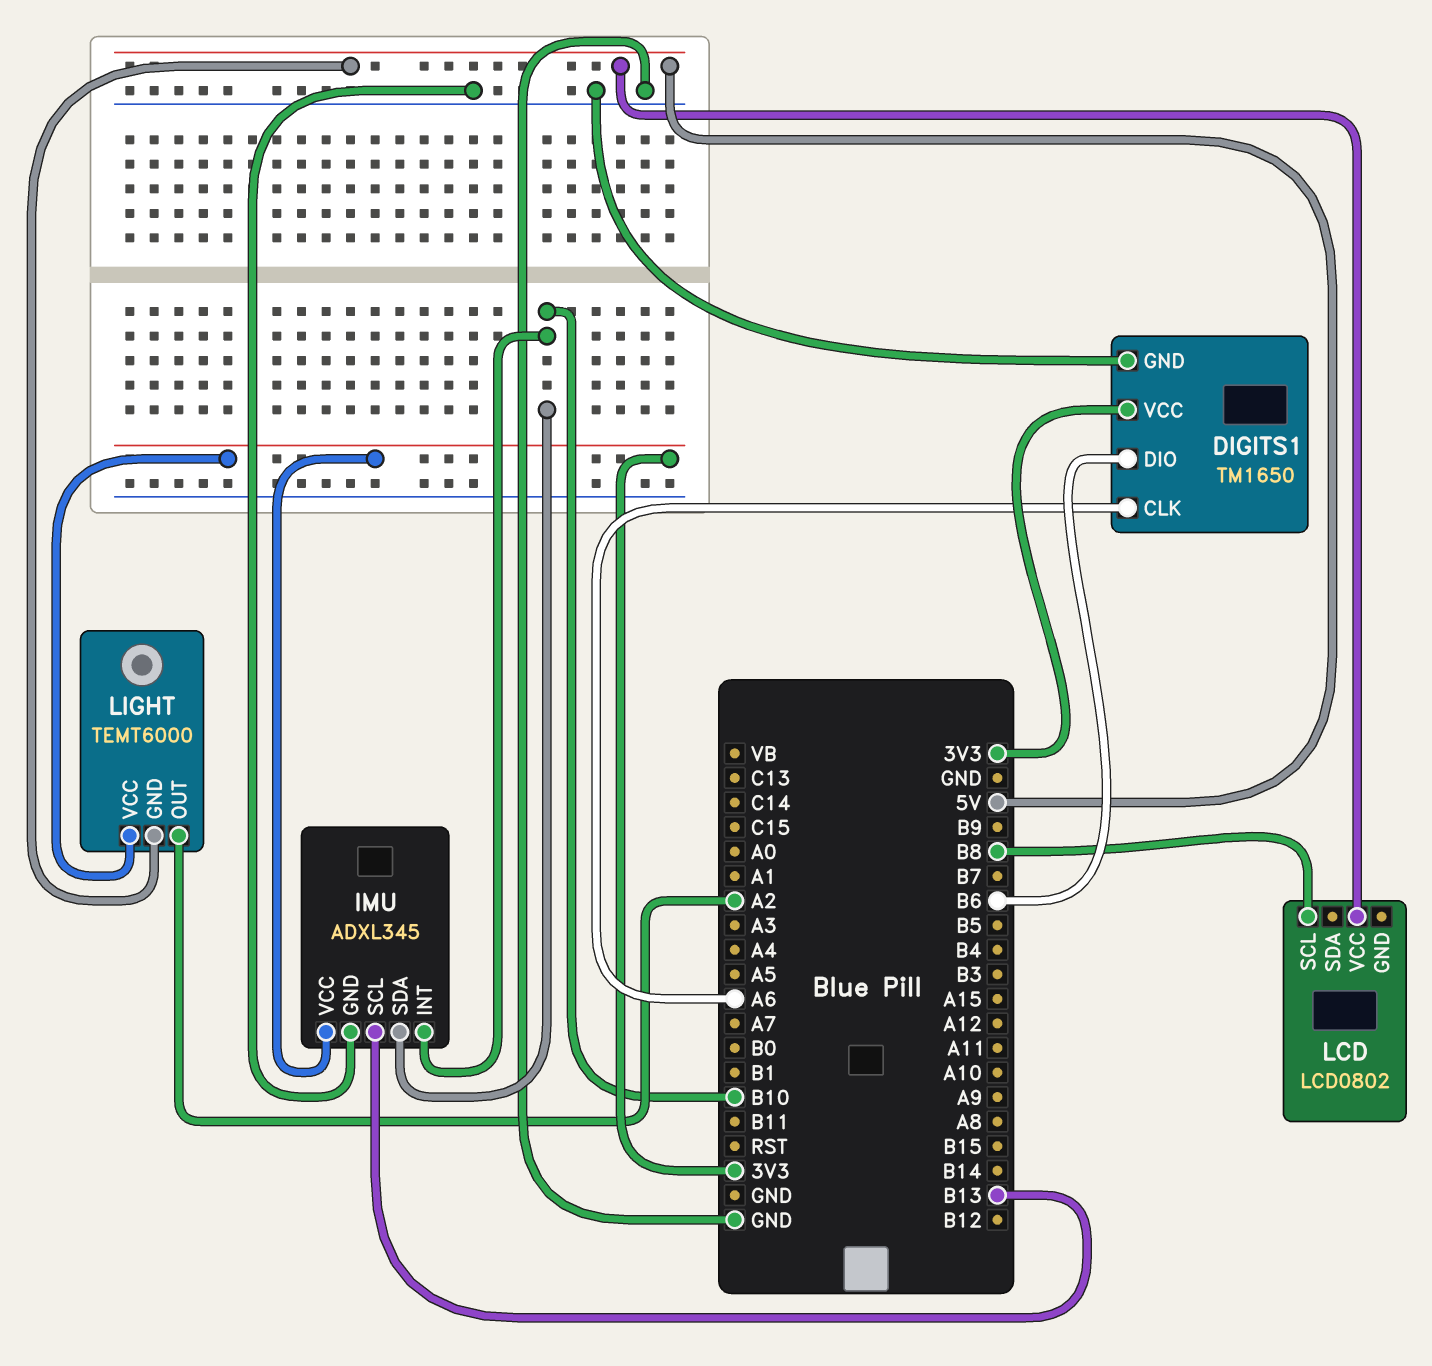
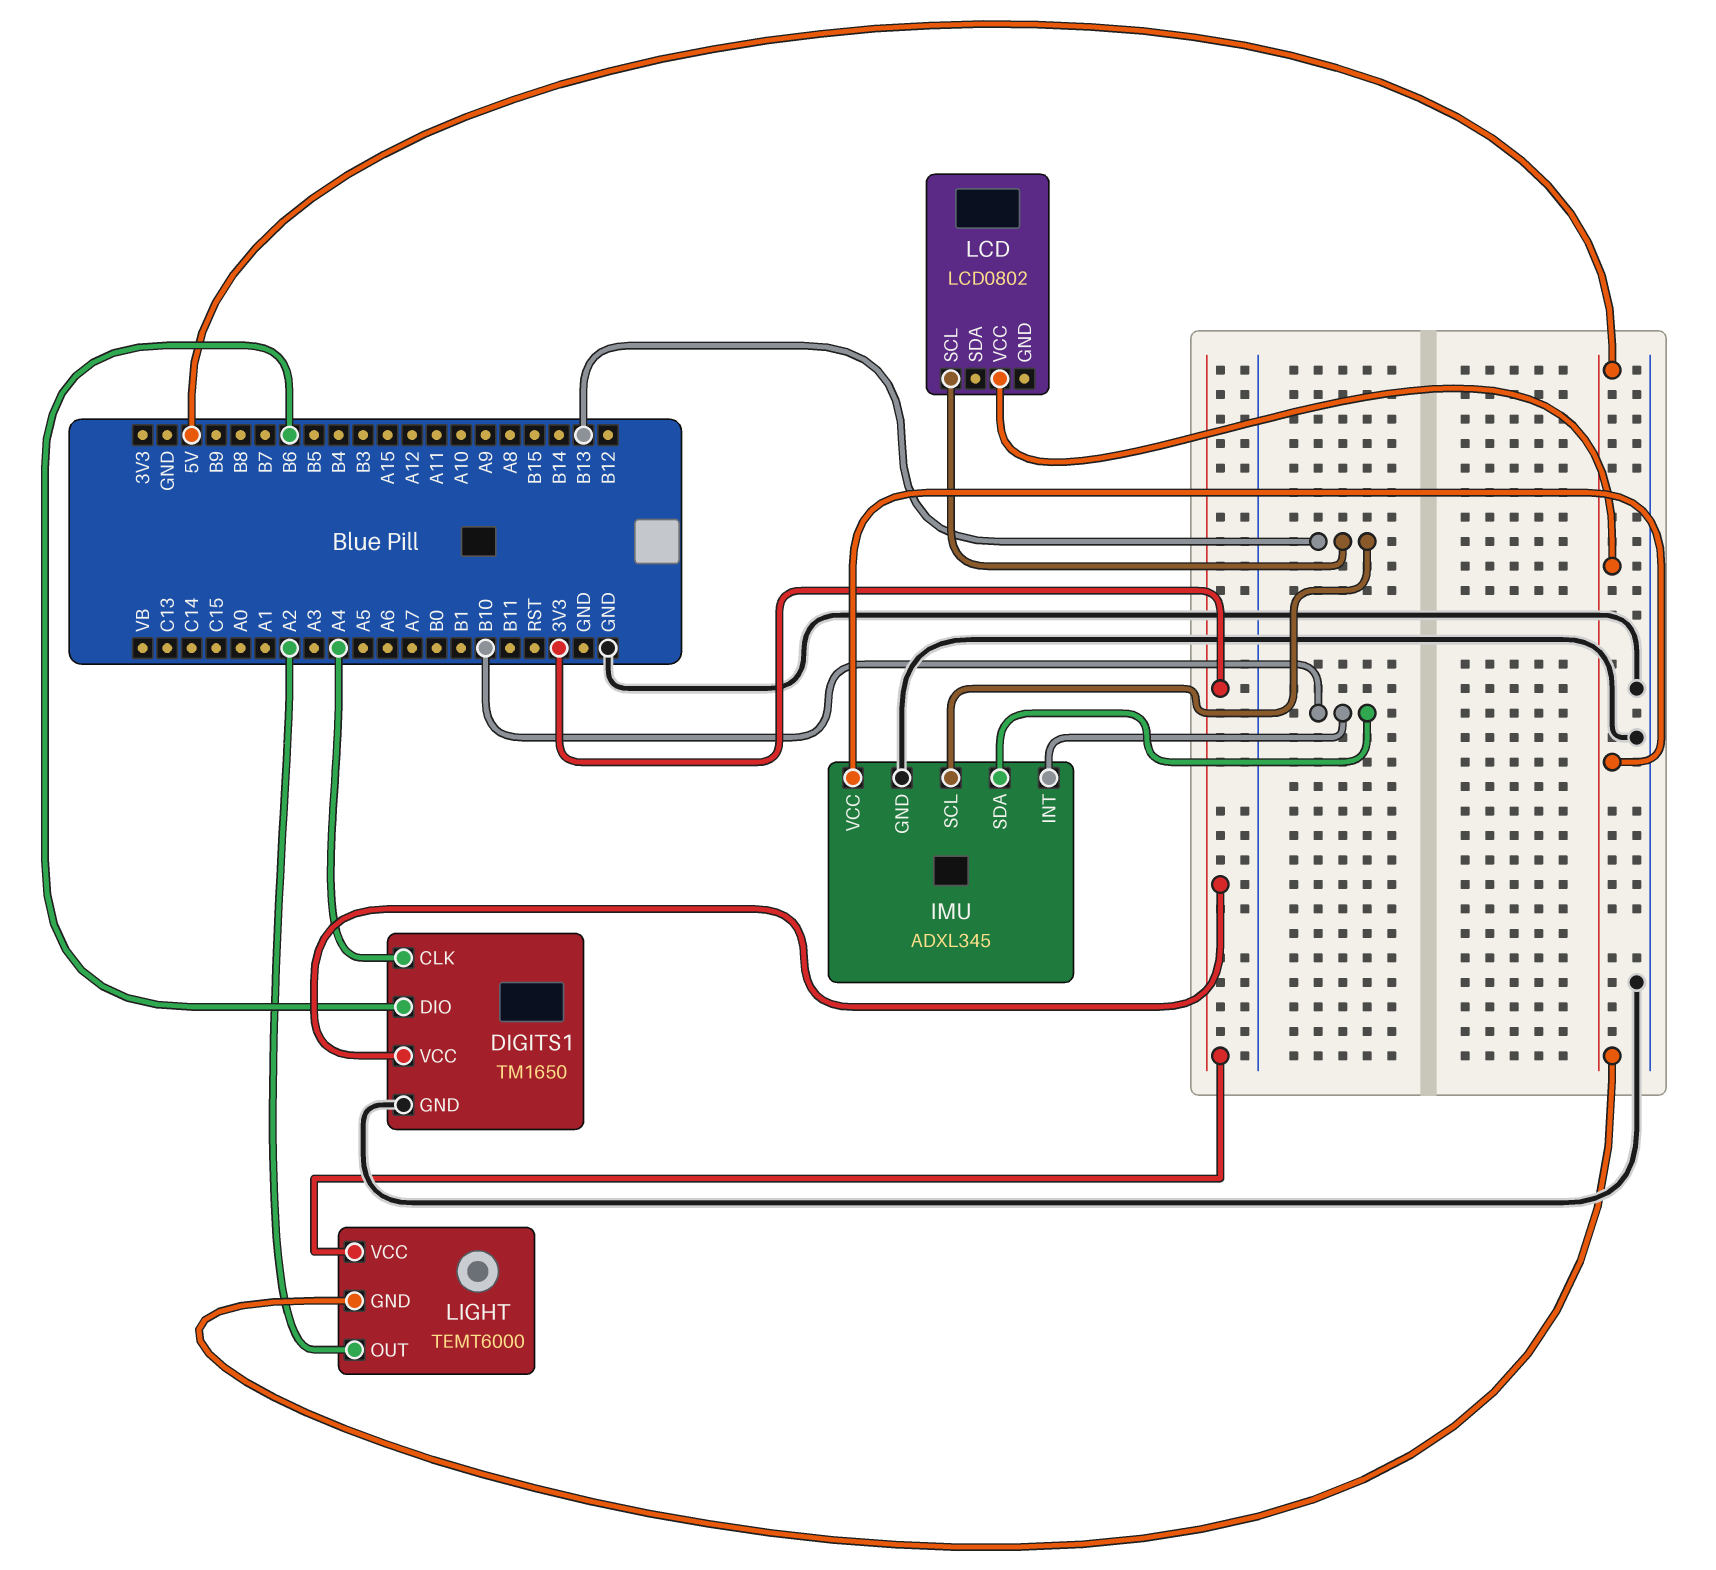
DIGITS1 pin CLK: A6 -> A4
IMU pin VCC: 3V3 -> 5V
LCD pin SCL: B8 -> B13

